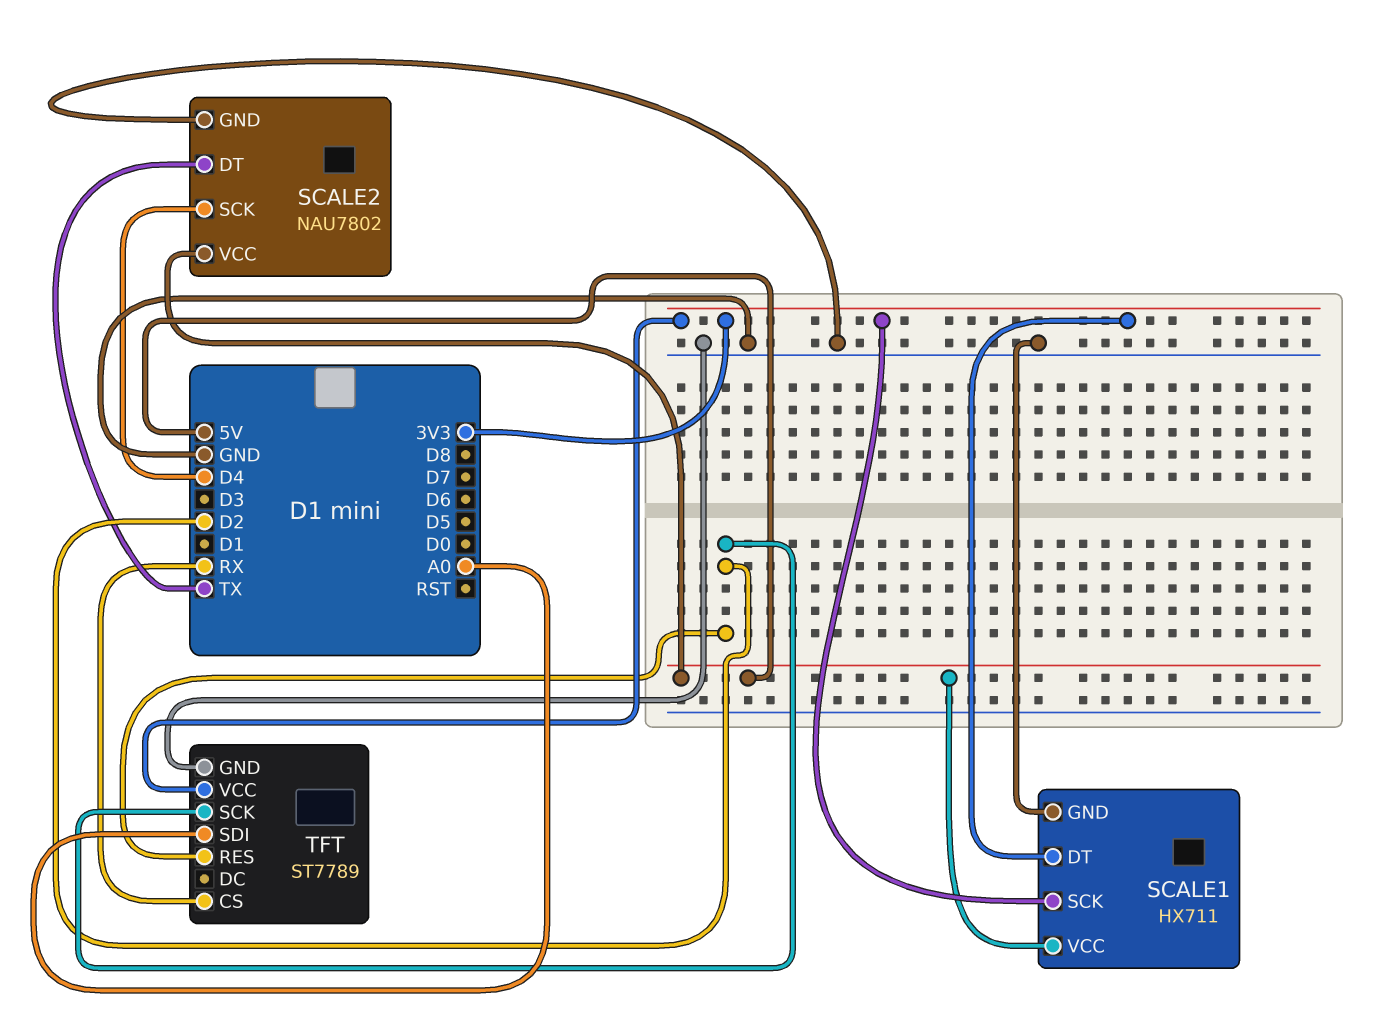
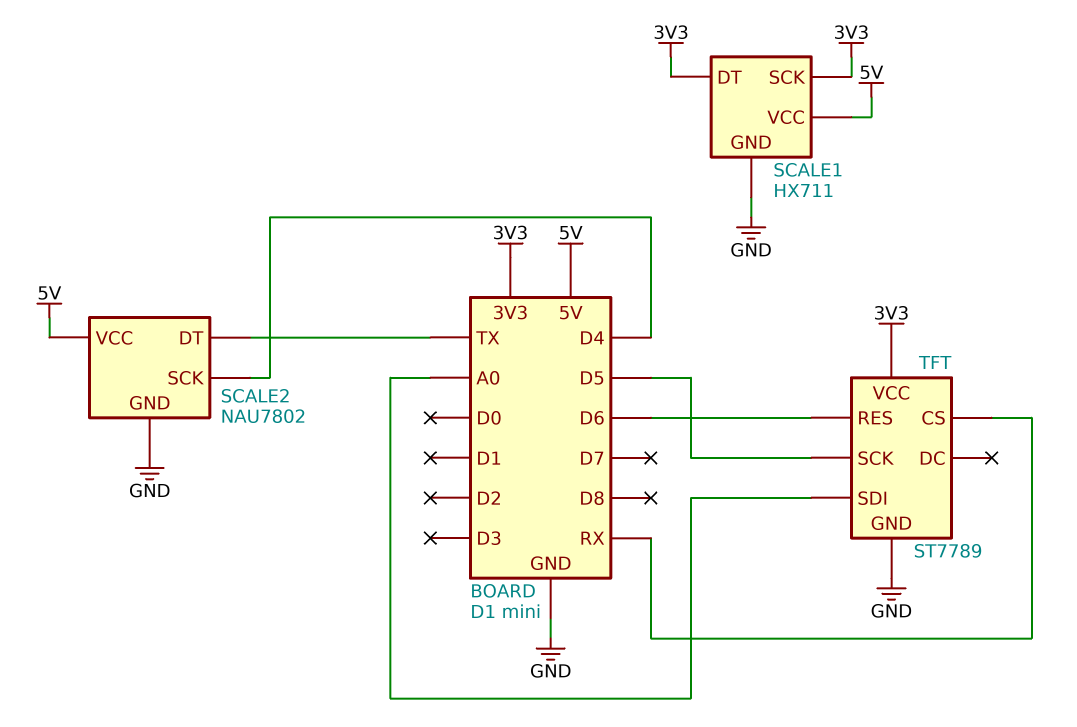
TFT pin RES: D2 -> D6
TFT pin SCK: D2 -> D5

